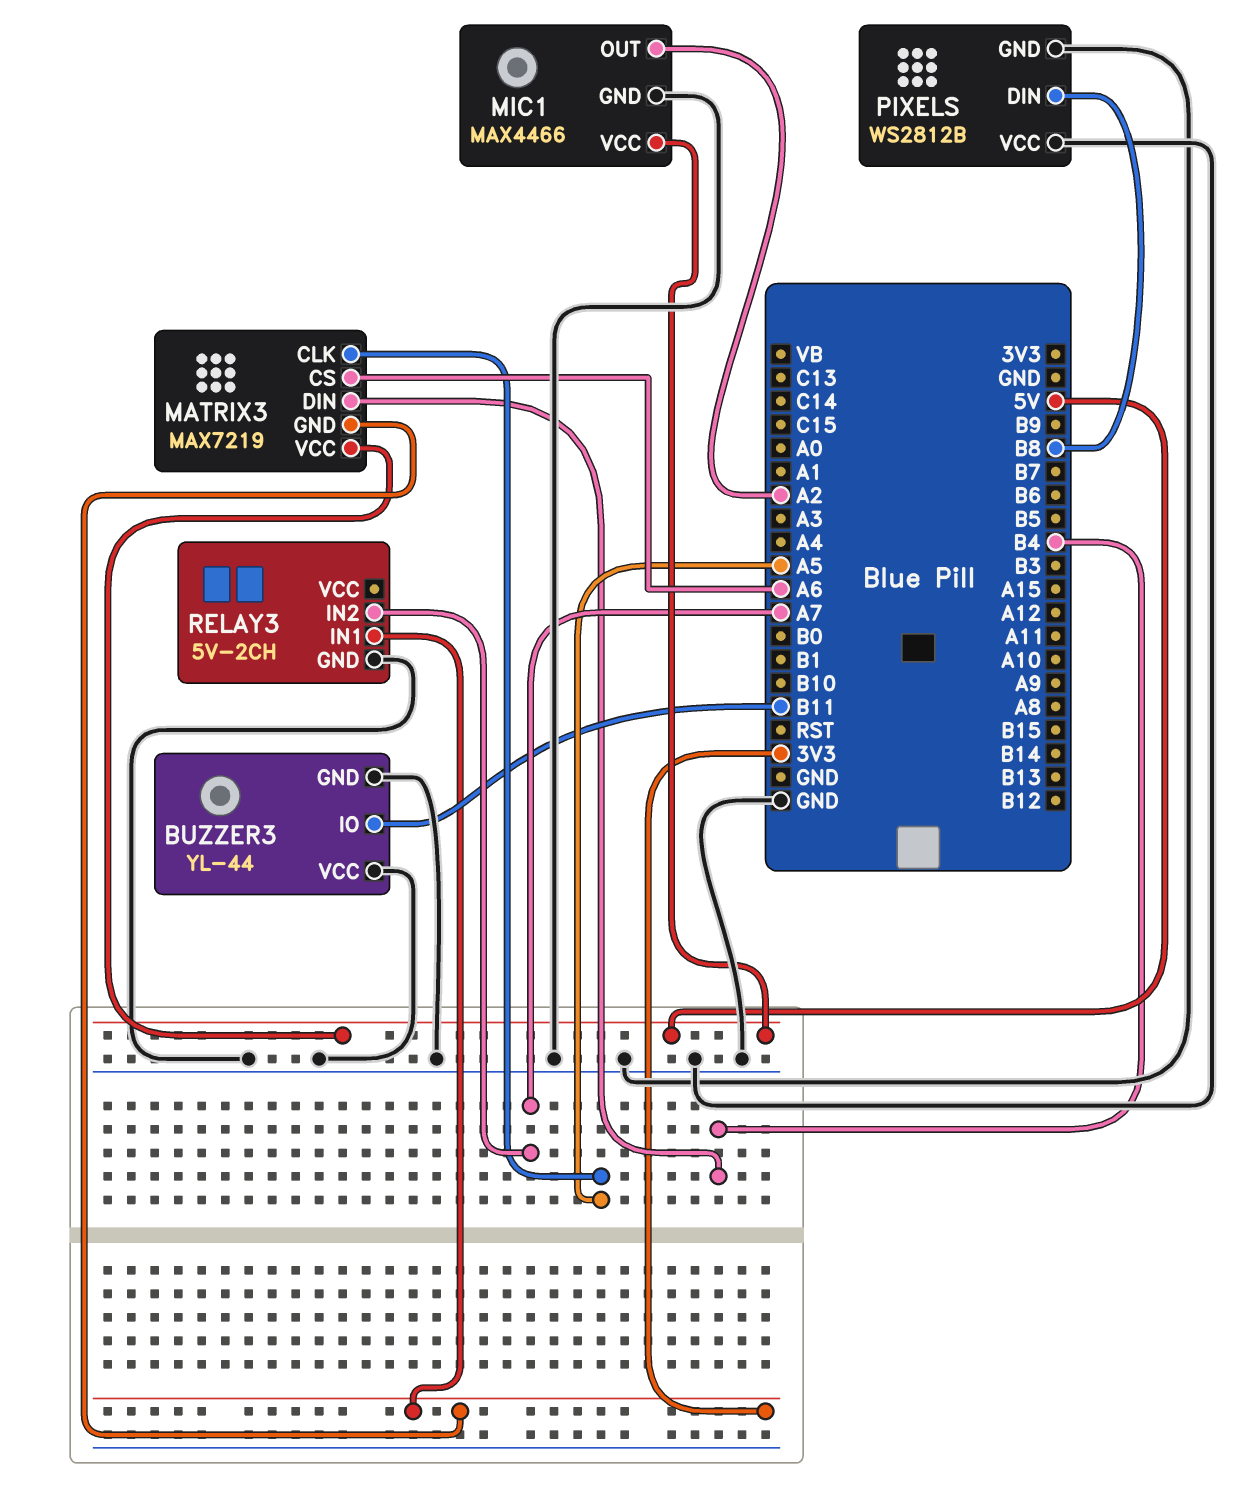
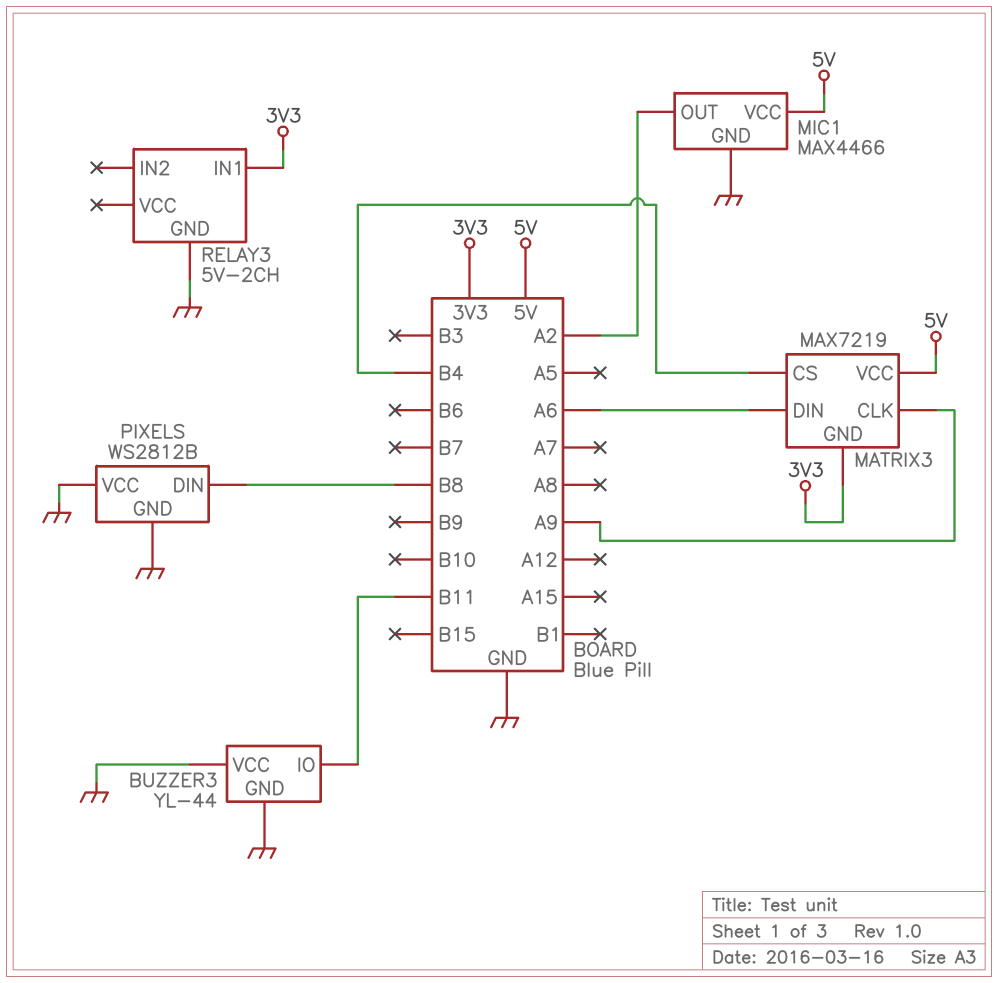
MATRIX3 pin CLK: A5 -> A9
MATRIX3 pin CS: A6 -> B4
MATRIX3 pin DIN: B4 -> A6
RELAY3 pin IN2: A7 -> none

